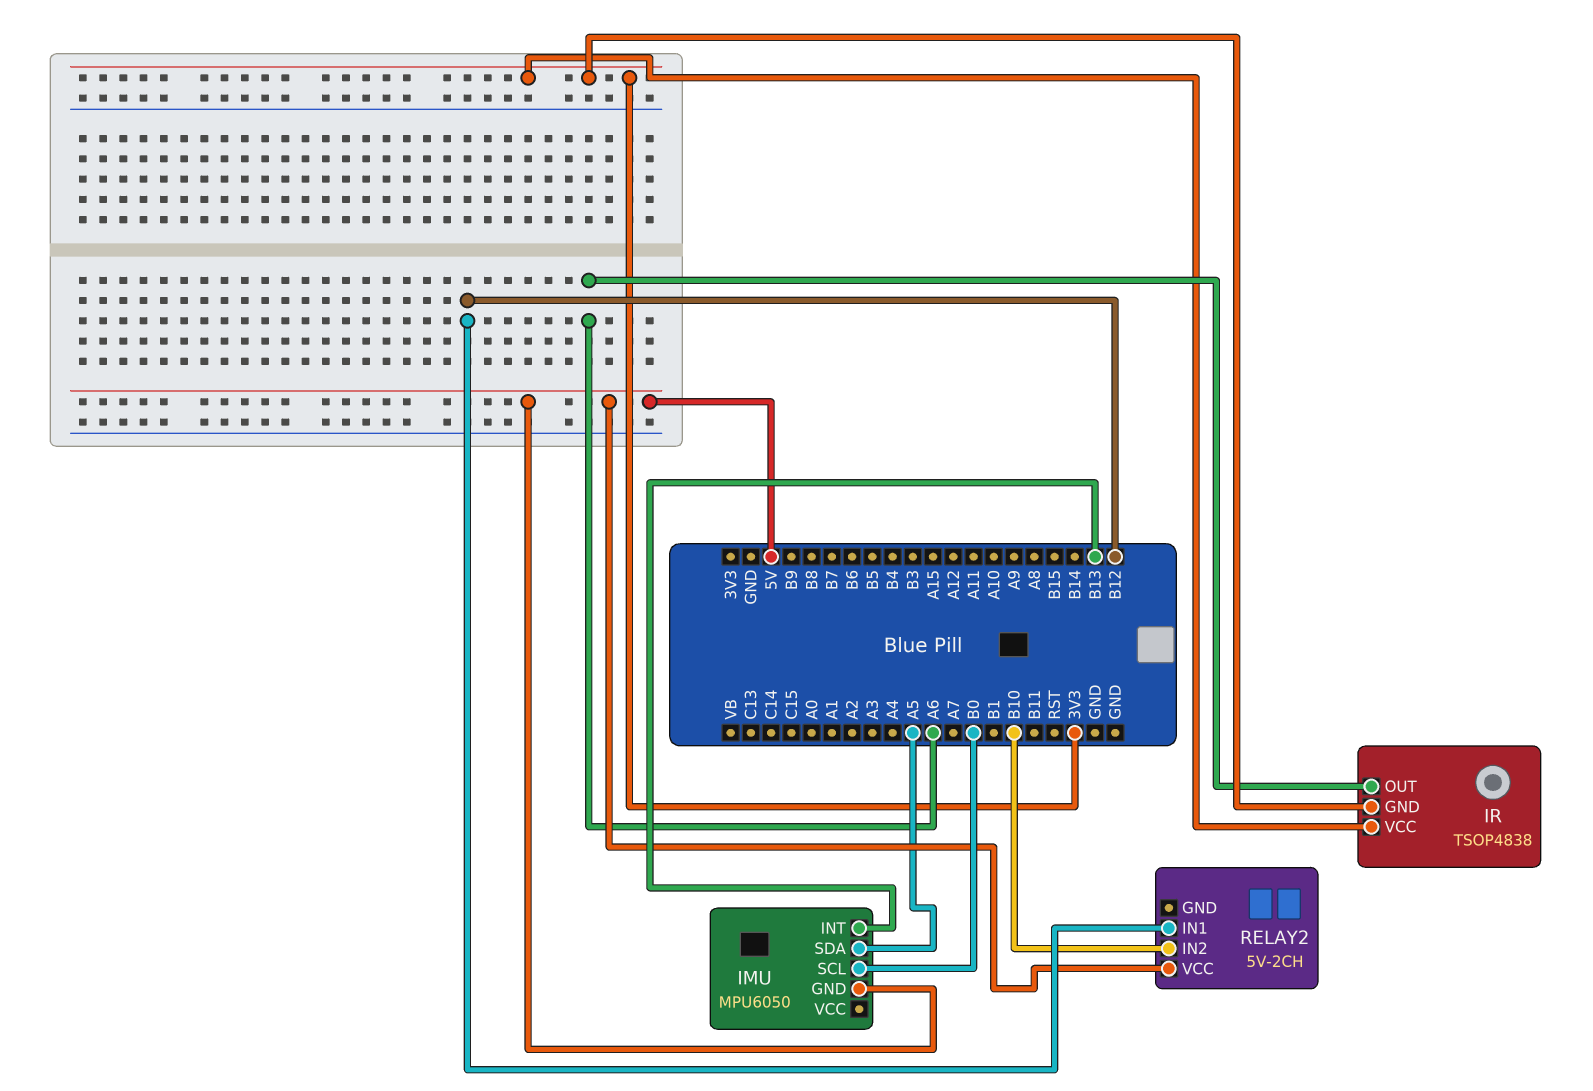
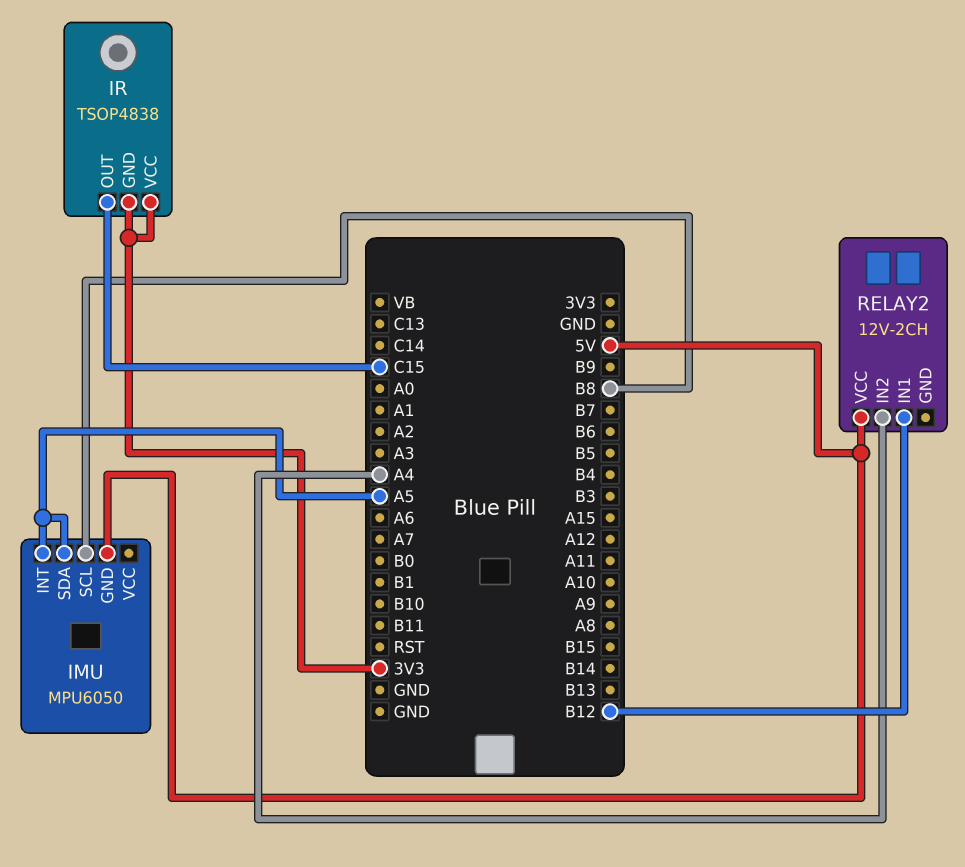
IMU pin INT: B13 -> A5
IMU pin SCL: B0 -> B8
IR pin OUT: A6 -> C15
RELAY2: 5V-2CH -> 12V-2CH
RELAY2 pin IN2: B10 -> A4

